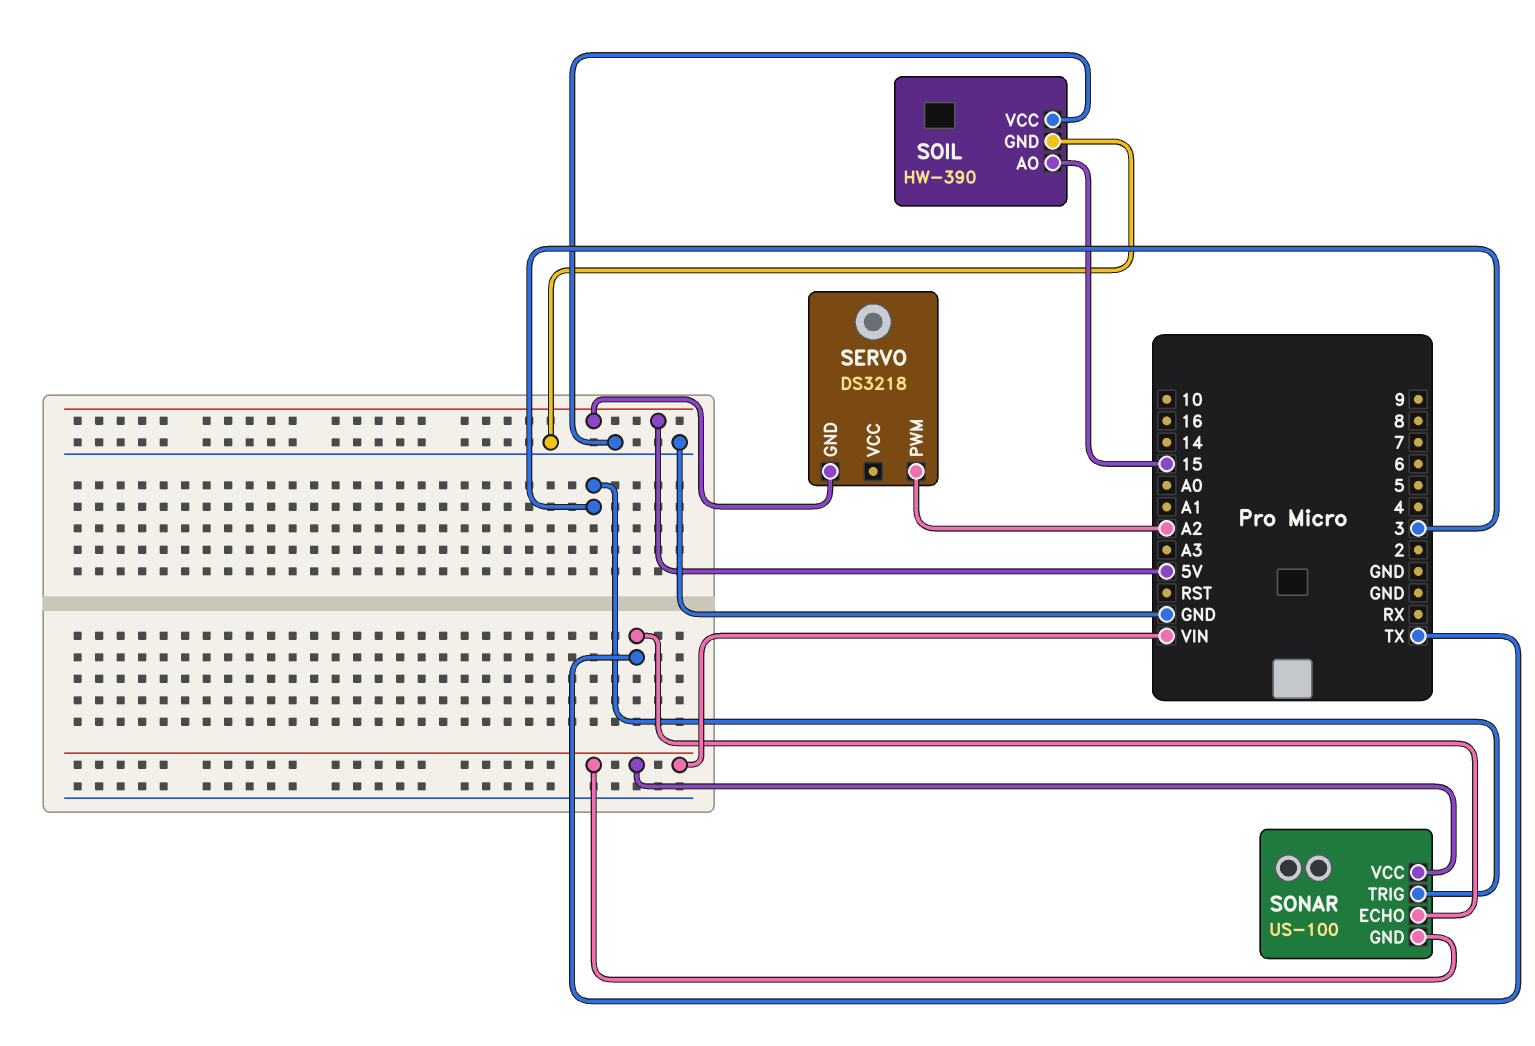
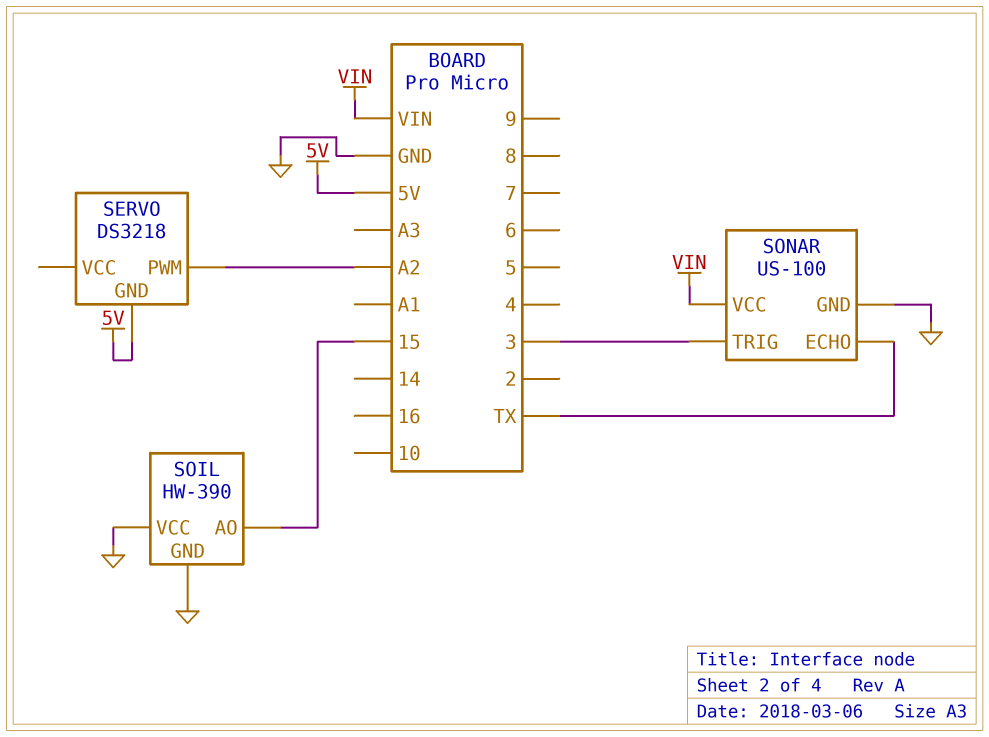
SONAR pin GND: VIN -> GND

